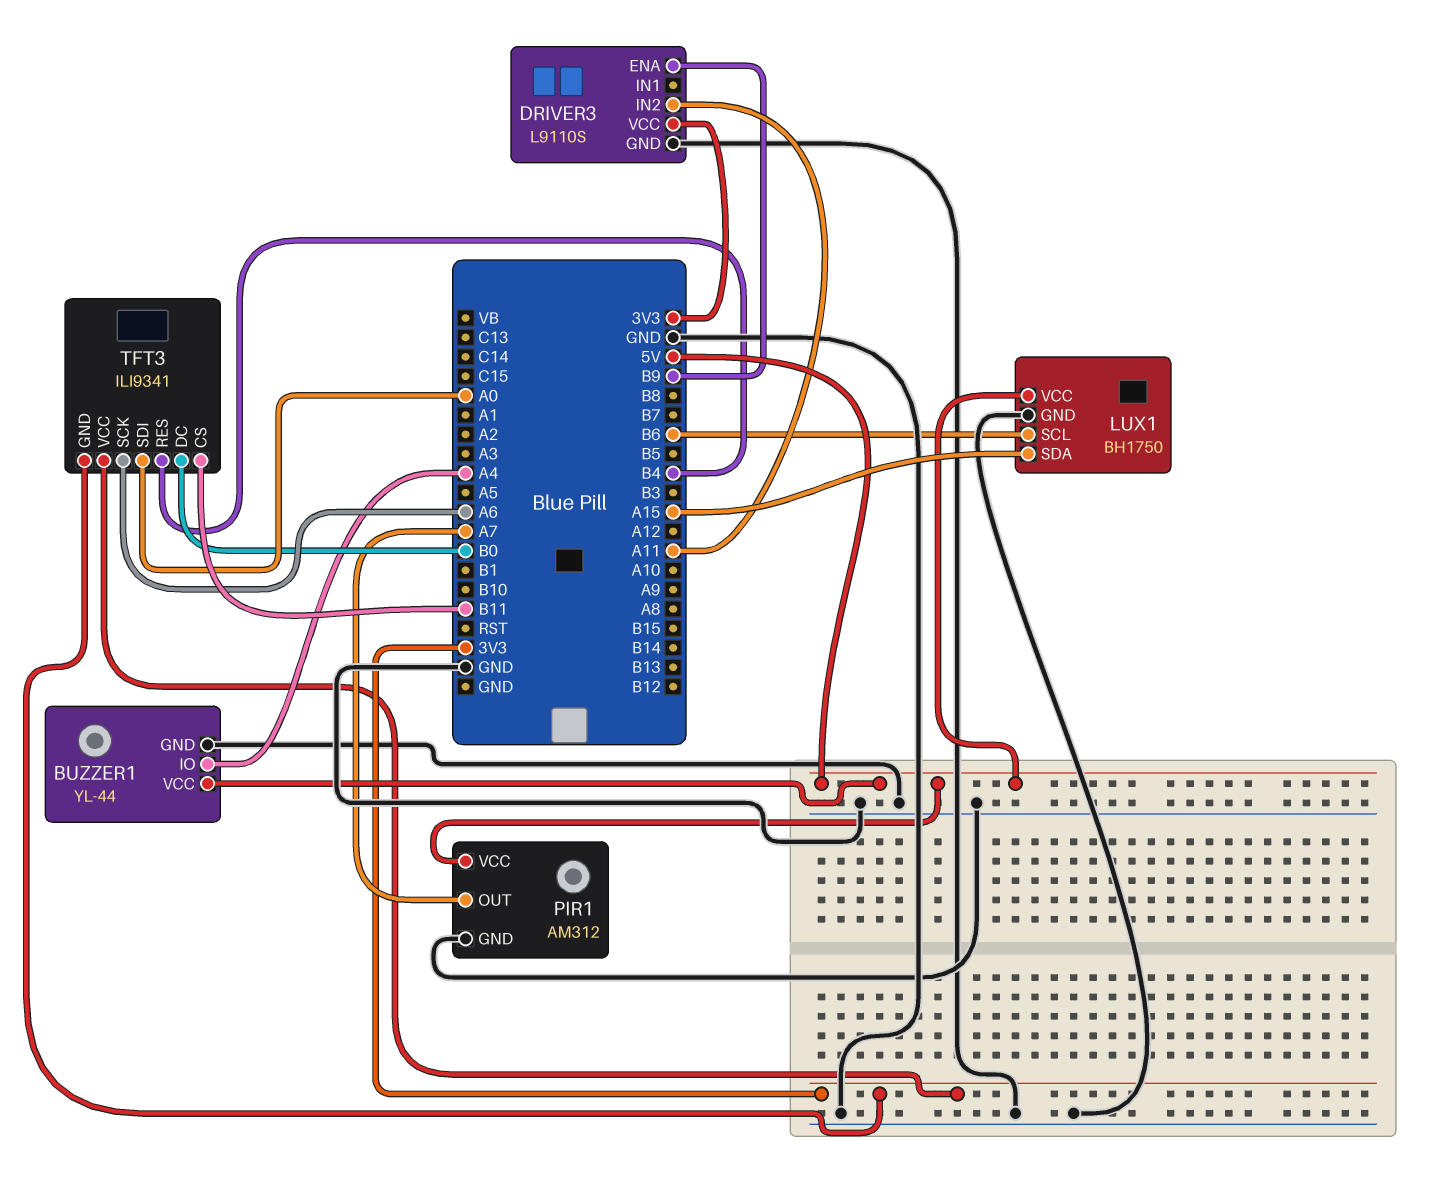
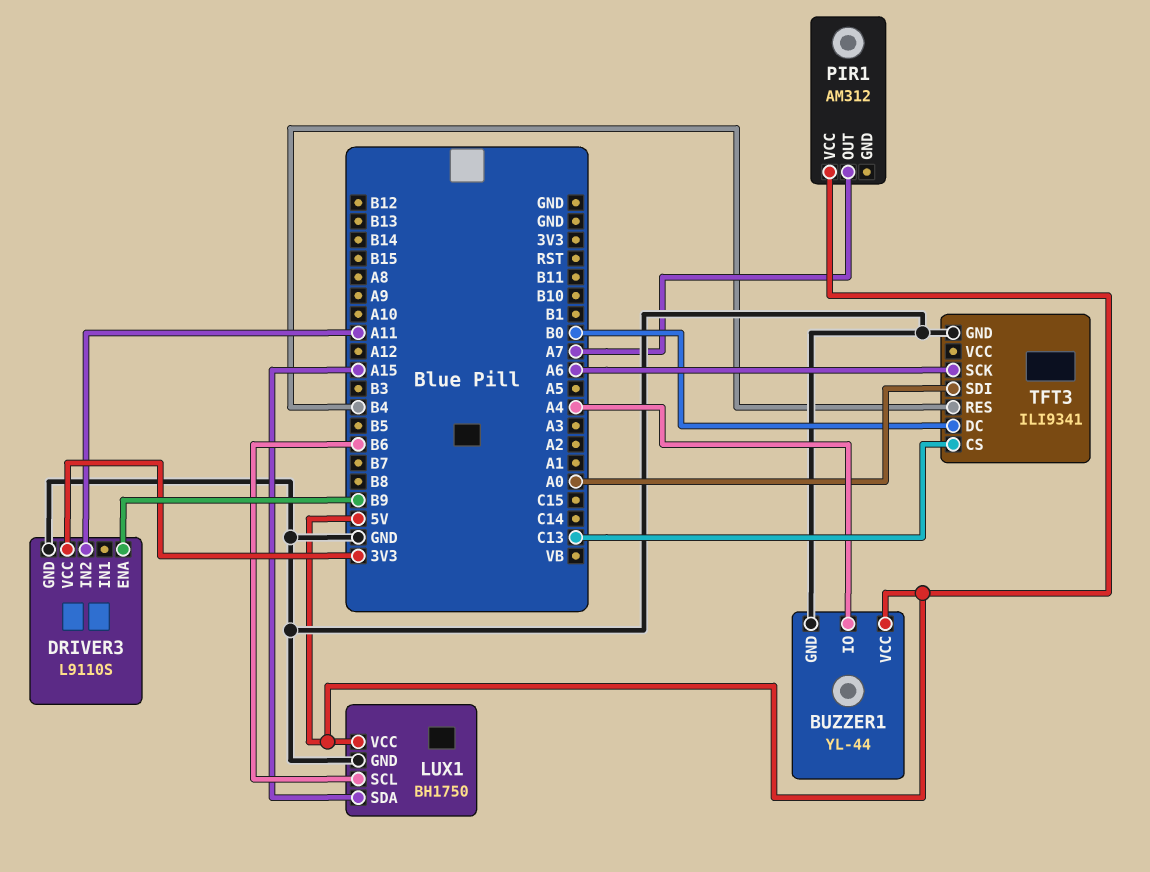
PIR1 pin GND: GND -> none
TFT3 pin CS: B11 -> C13
TFT3 pin GND: 3V3 -> GND
TFT3 pin VCC: 3V3 -> none

